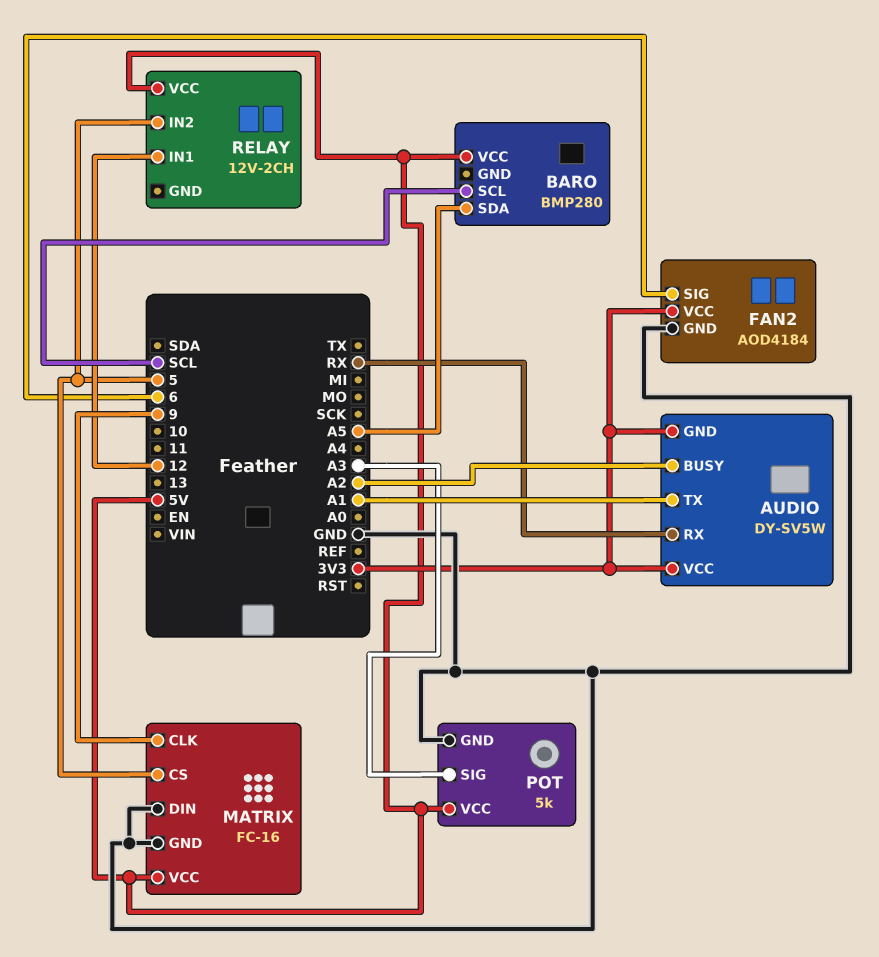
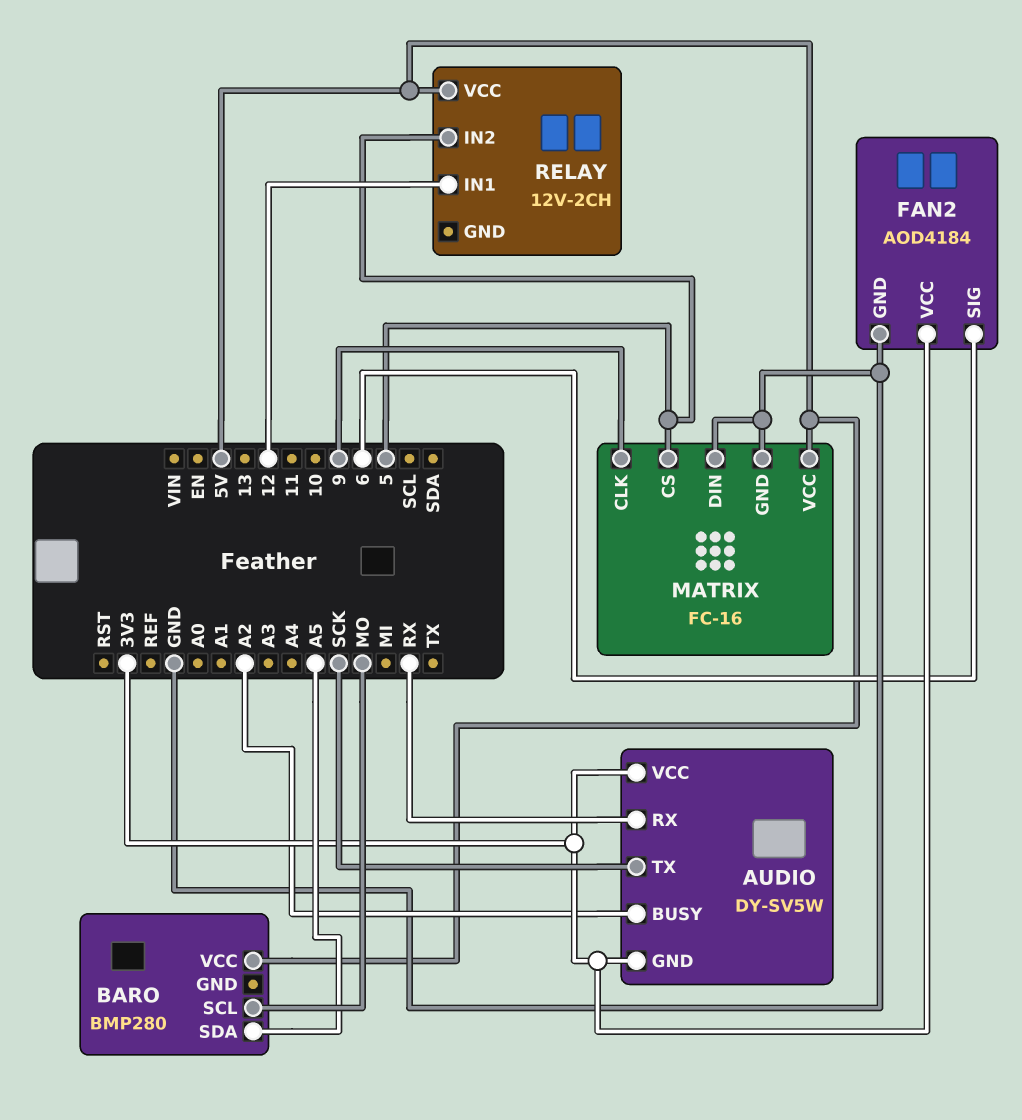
AUDIO pin TX: A1 -> SCK
BARO pin SCL: SCL -> MO
POT: 5k -> none
POT pin GND: GND -> none
POT pin SIG: A3 -> none
POT pin VCC: 5V -> none

